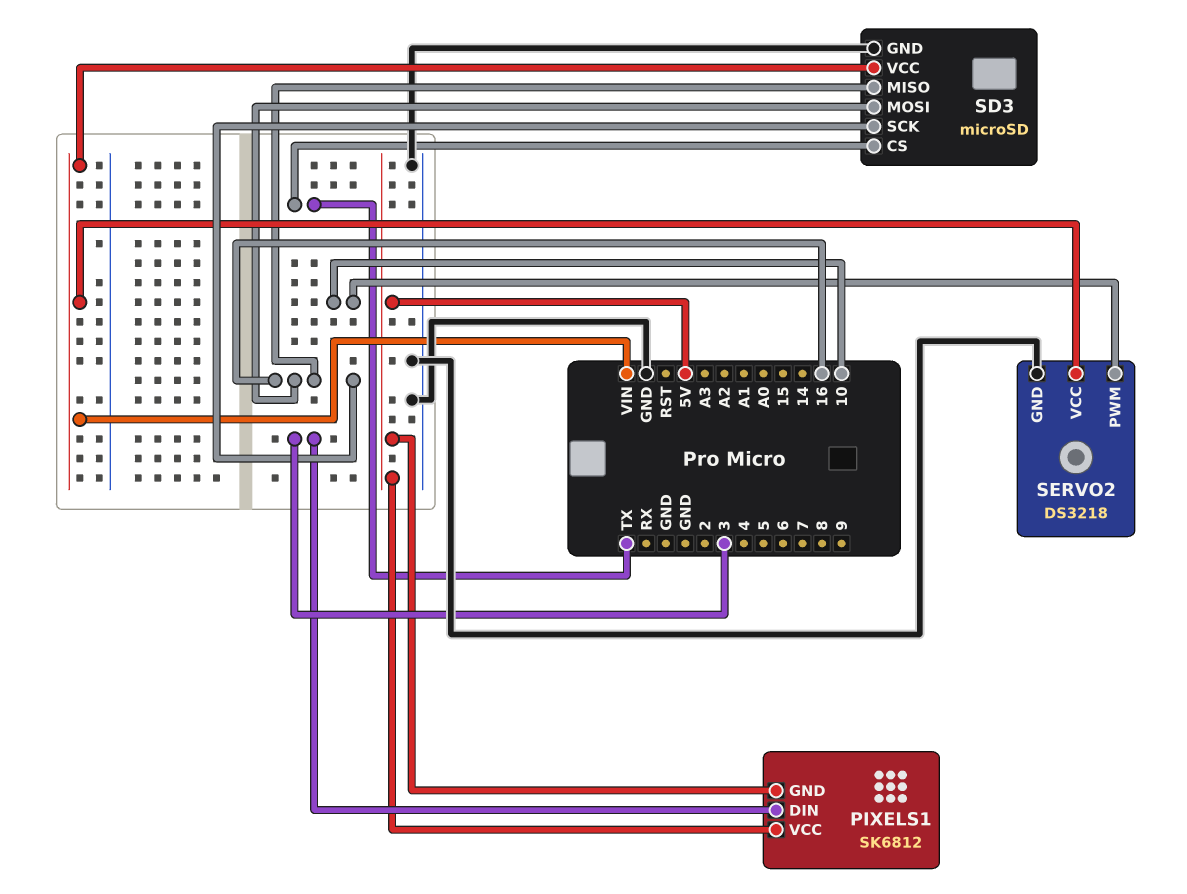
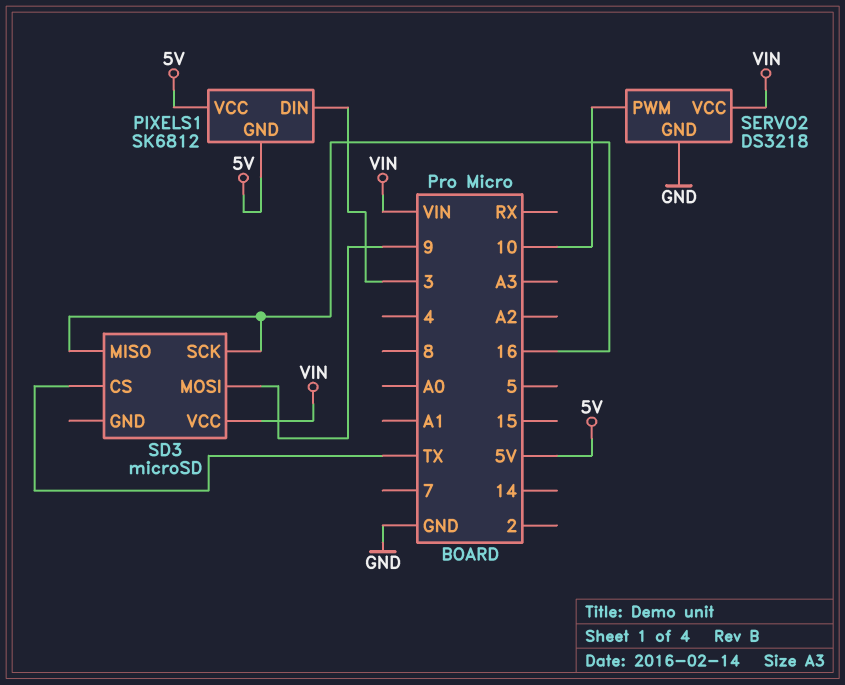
SD3 pin GND: GND -> none
SD3 pin MOSI: 16 -> 9

